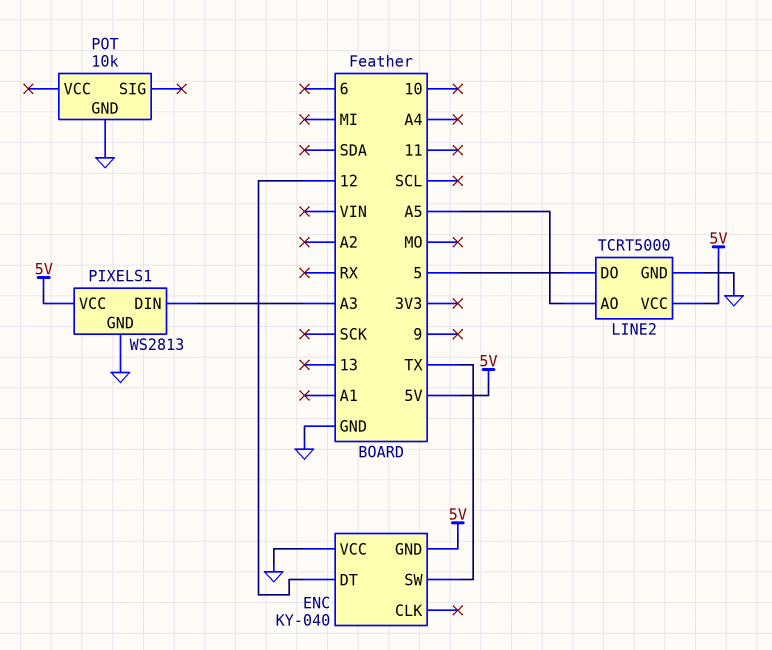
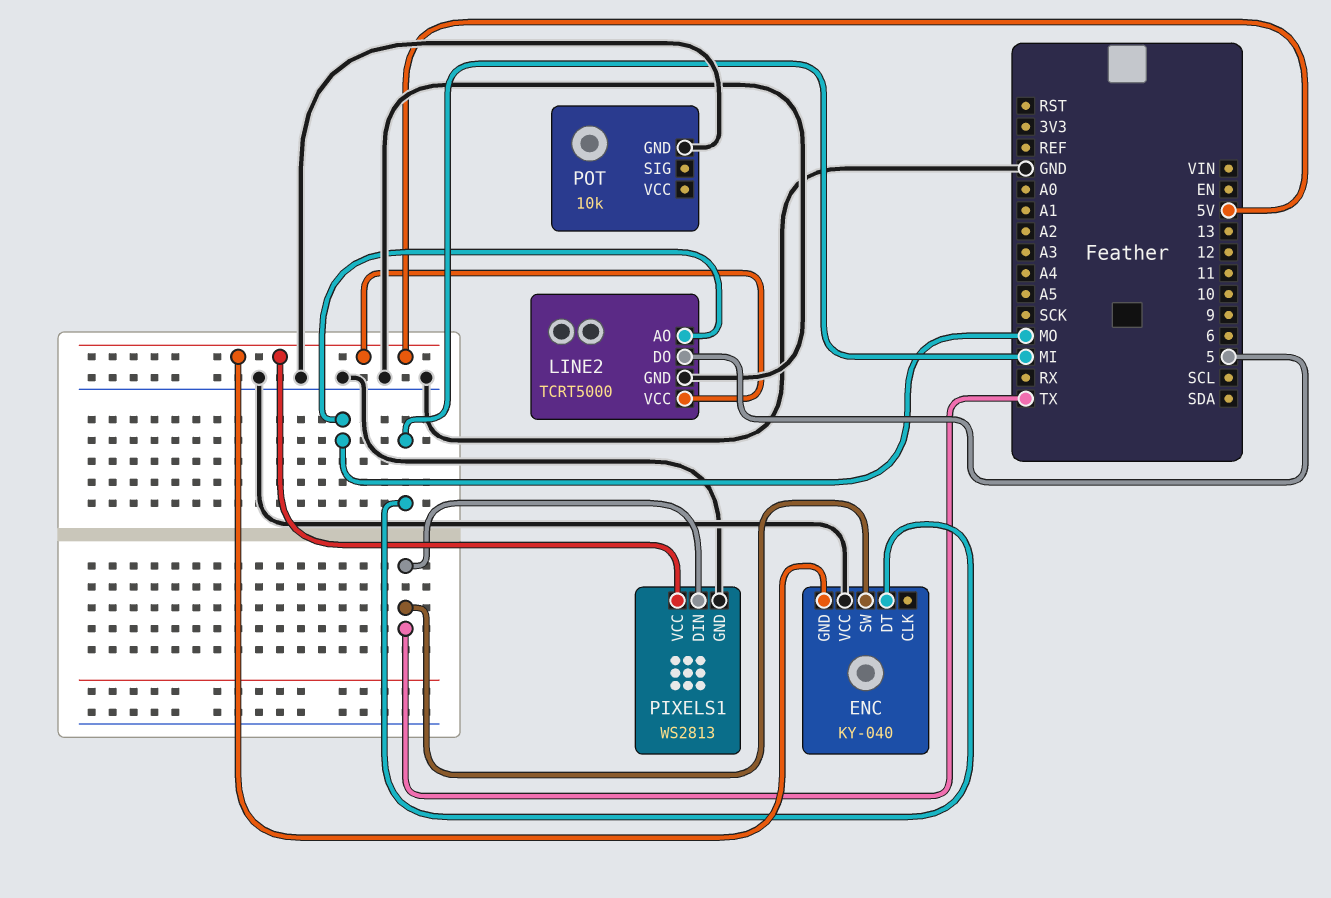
ENC pin DT: 12 -> MI
LINE2 pin AO: A5 -> MO
PIXELS1 pin DIN: A3 -> TX

